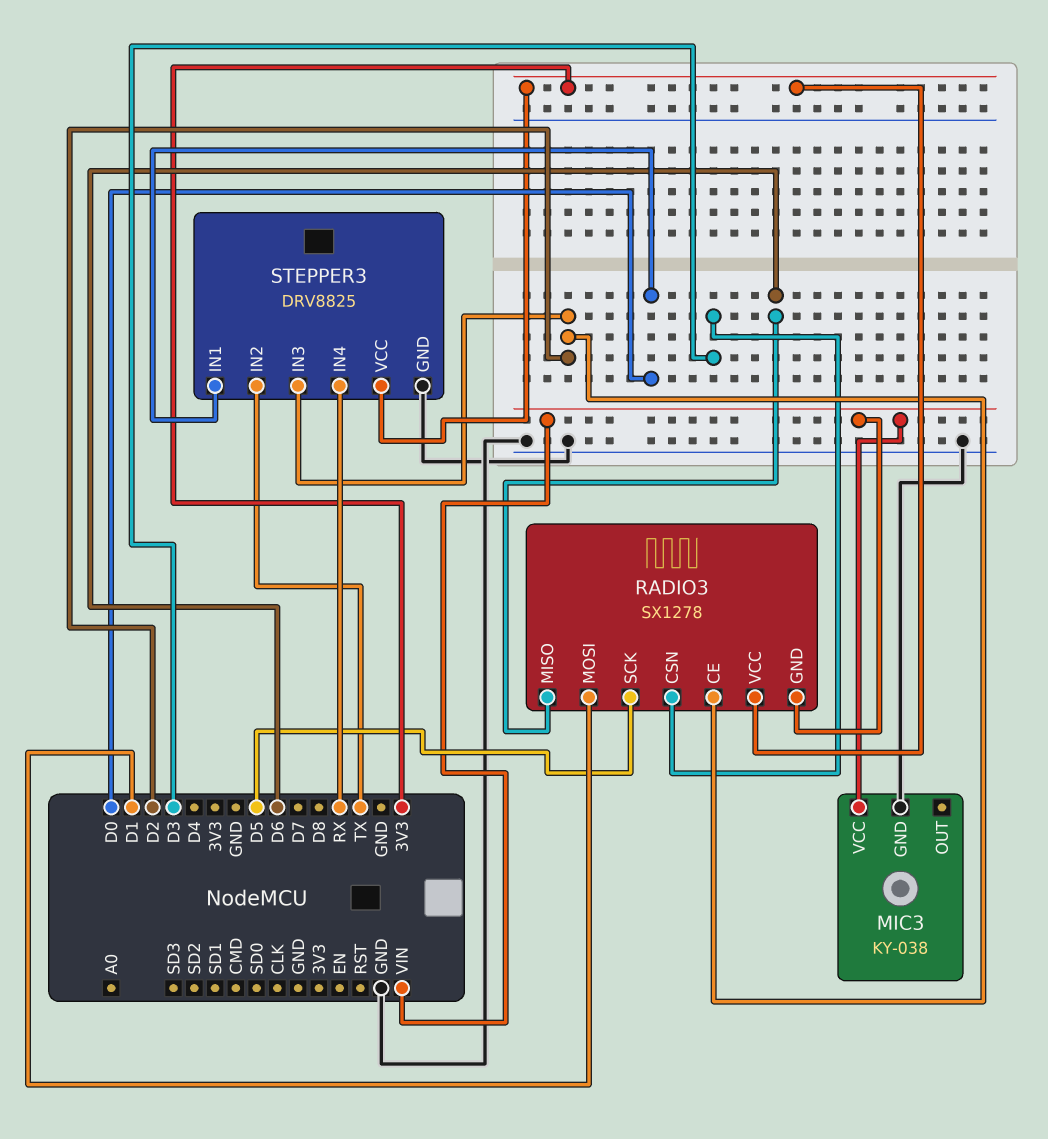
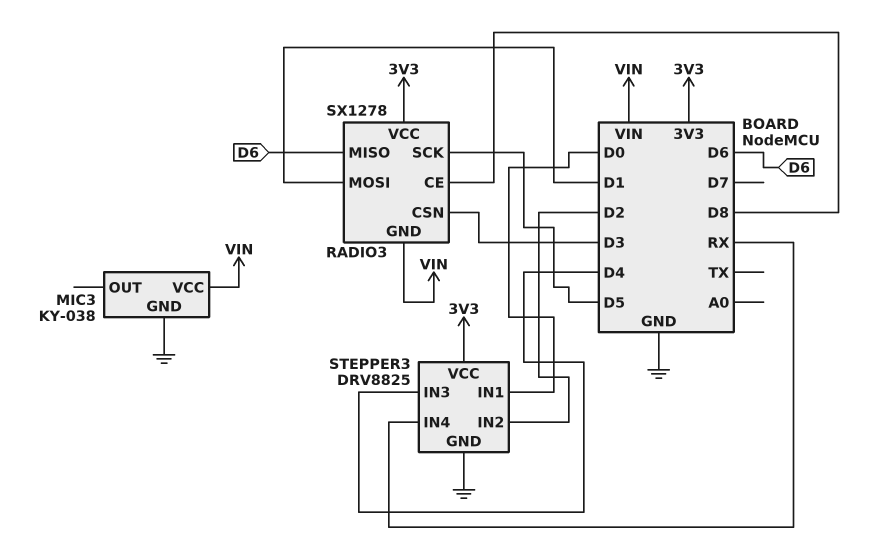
RADIO3 pin CE: D2 -> D8
STEPPER3 pin IN2: TX -> D2
STEPPER3 pin IN3: D2 -> D4

